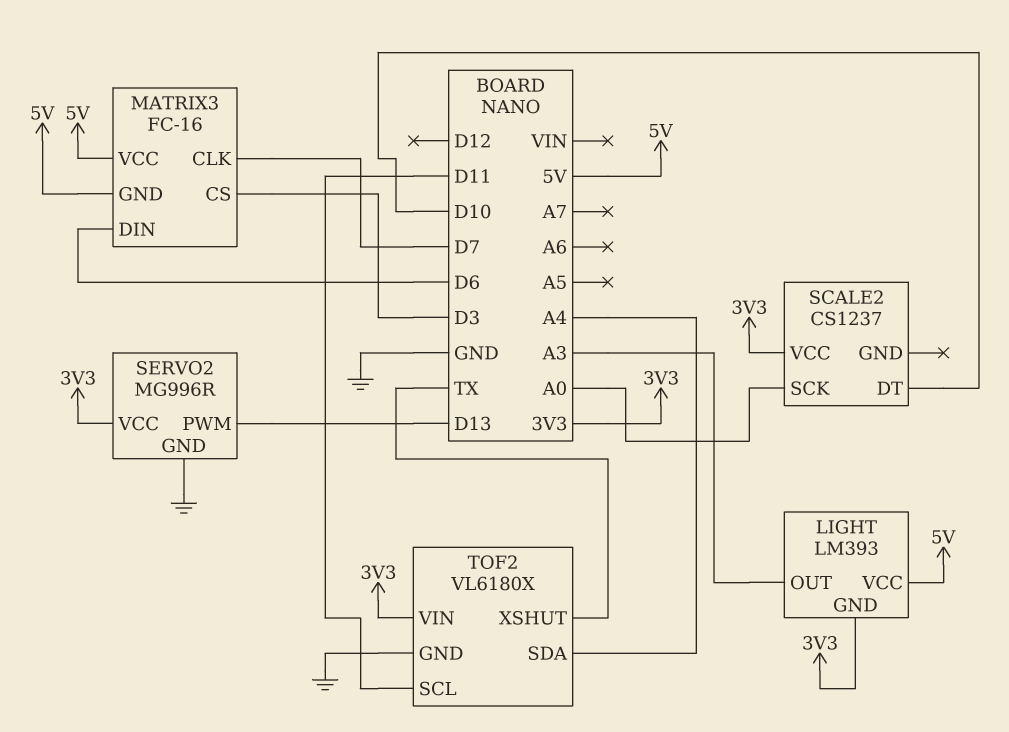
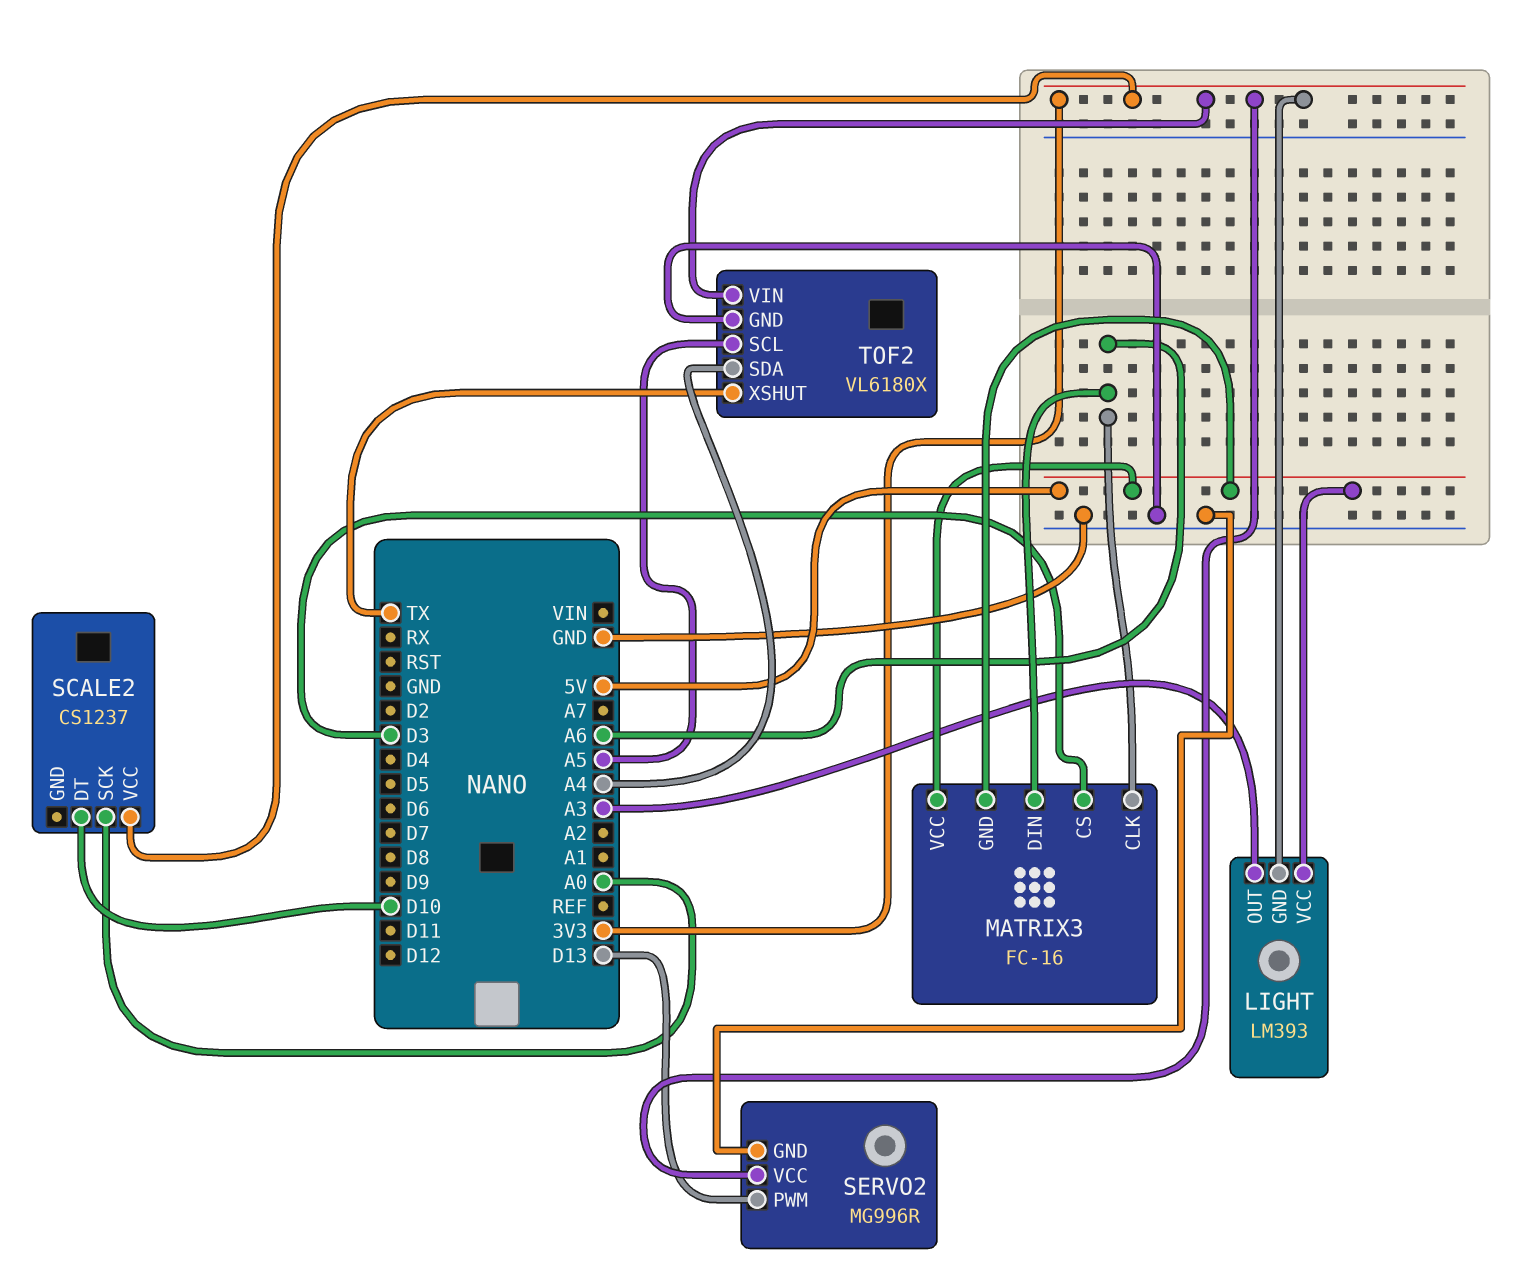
MATRIX3 pin CLK: D7 -> A6
MATRIX3 pin DIN: D6 -> A6
TOF2 pin SCL: D11 -> A5

